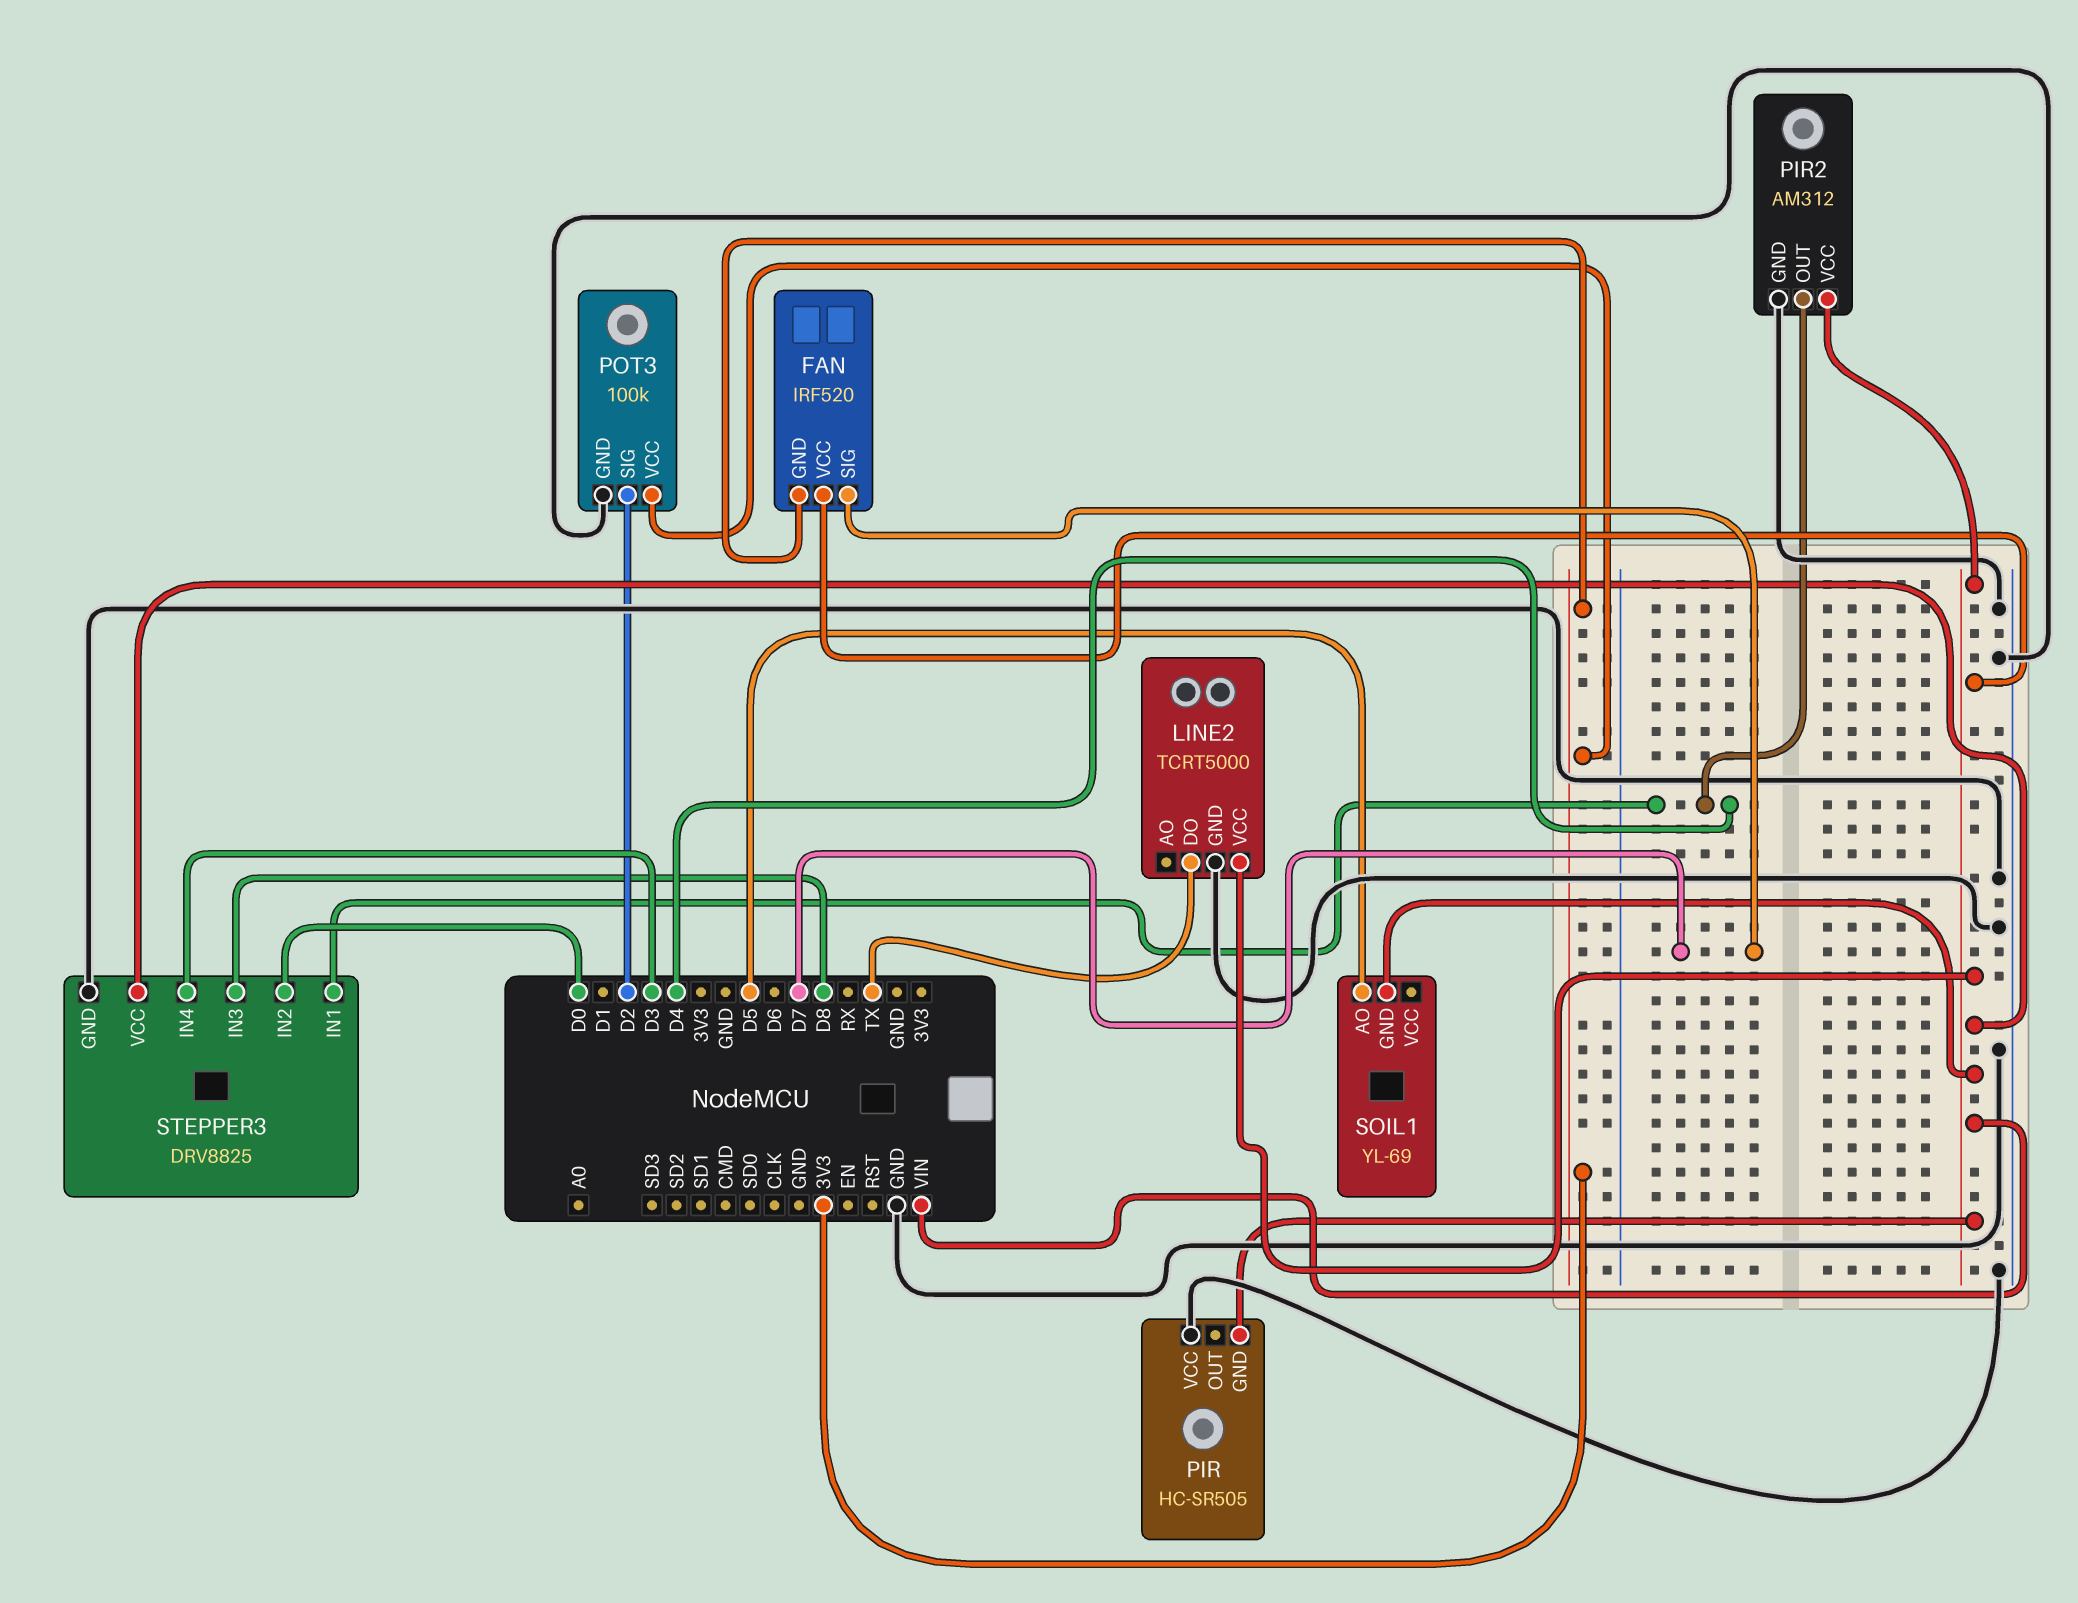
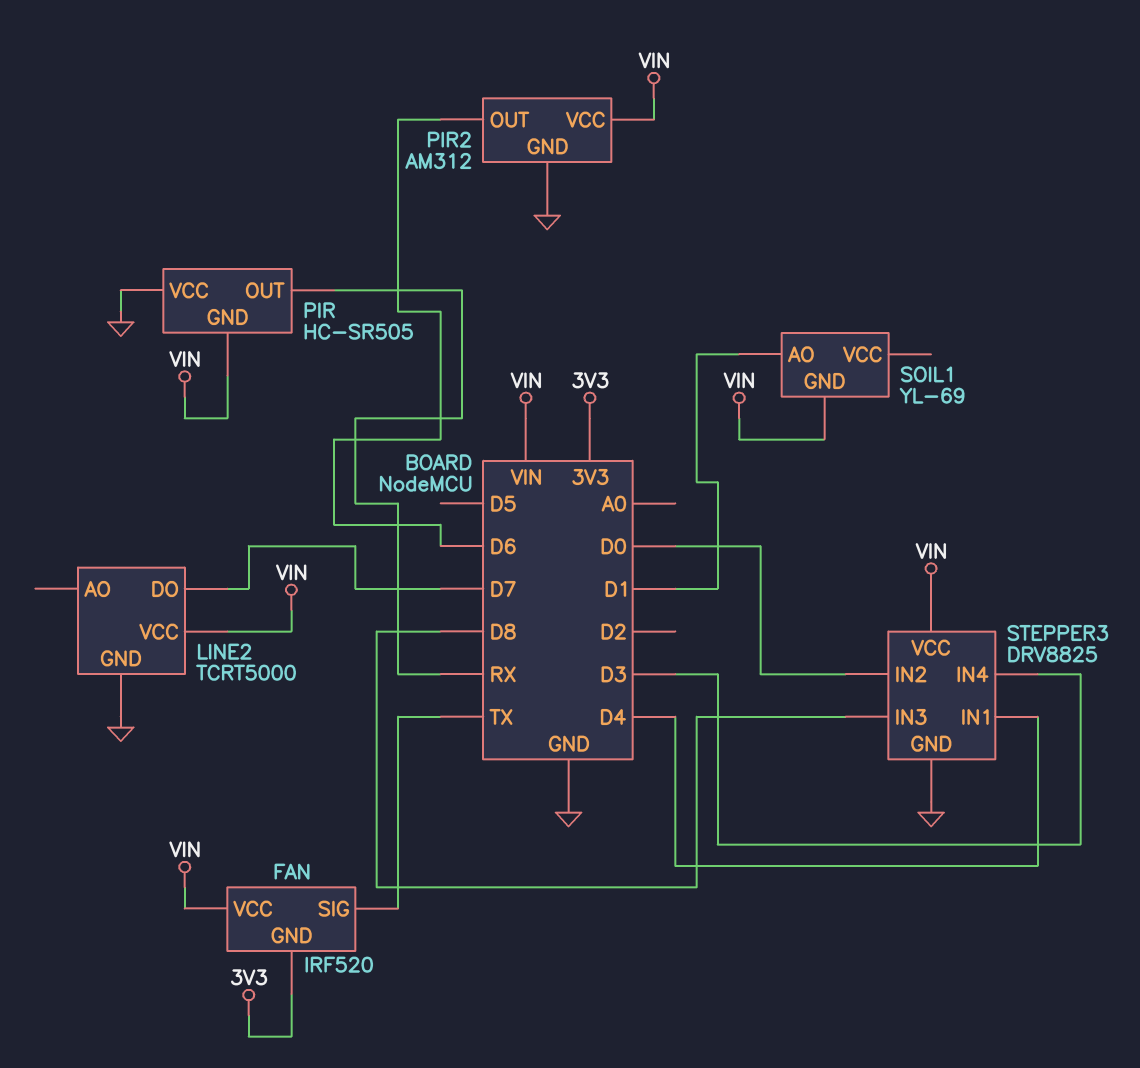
FAN pin SIG: D7 -> TX
LINE2 pin DO: TX -> D7
PIR pin OUT: none -> RX
PIR2 pin OUT: D4 -> D6
POT3: 100k -> none
POT3 pin GND: GND -> none
POT3 pin SIG: D2 -> none
POT3 pin VCC: 3V3 -> none
SOIL1 pin AO: D5 -> D1

